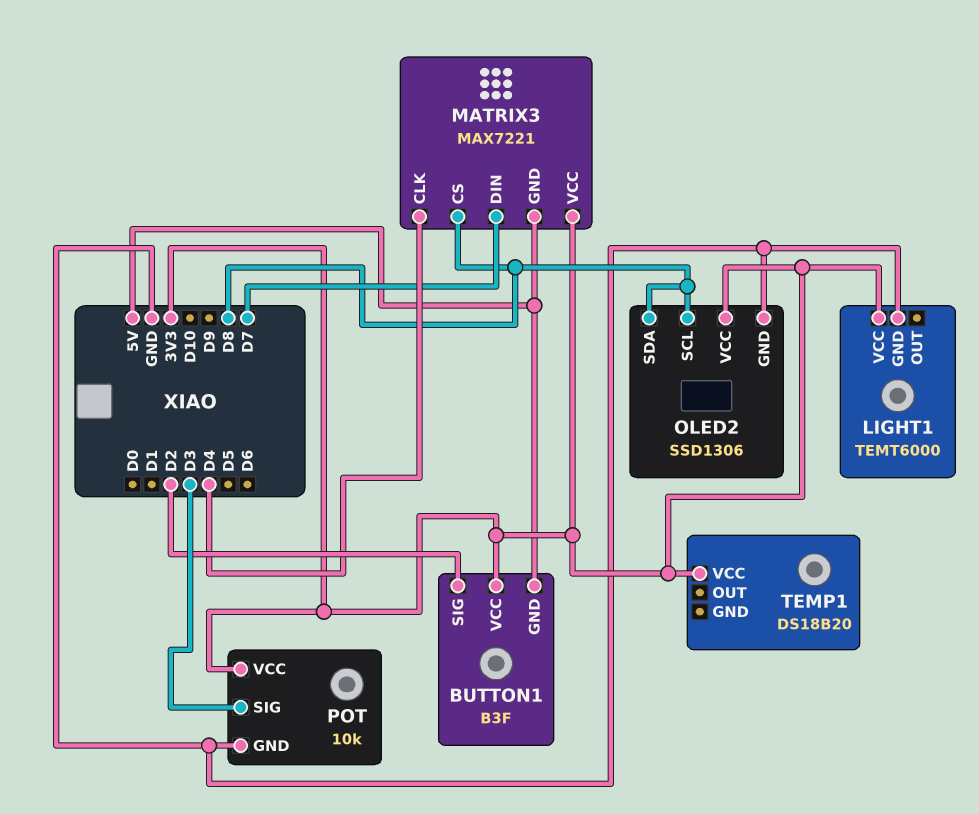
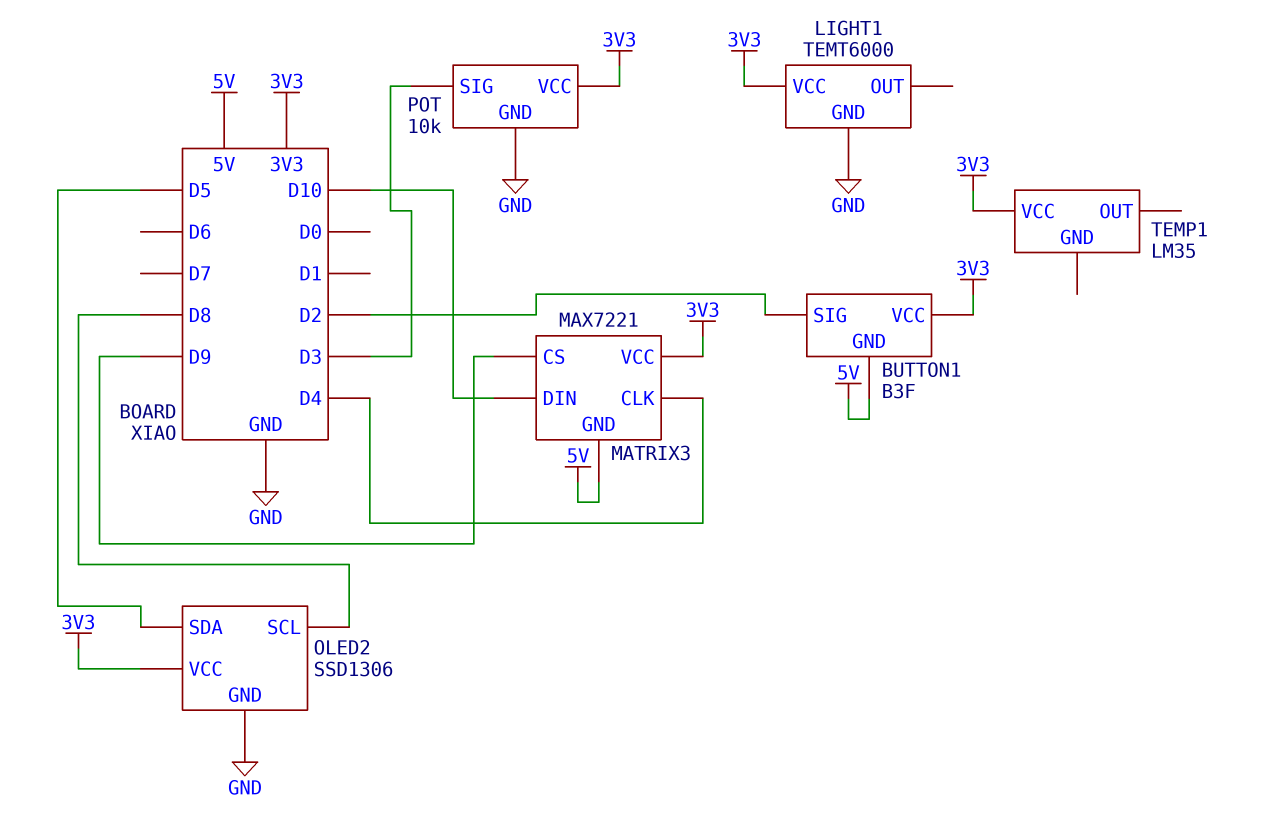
MATRIX3 pin CS: D8 -> D9
MATRIX3 pin DIN: D7 -> D10
OLED2 pin SDA: D8 -> D5
TEMP1: DS18B20 -> LM35

